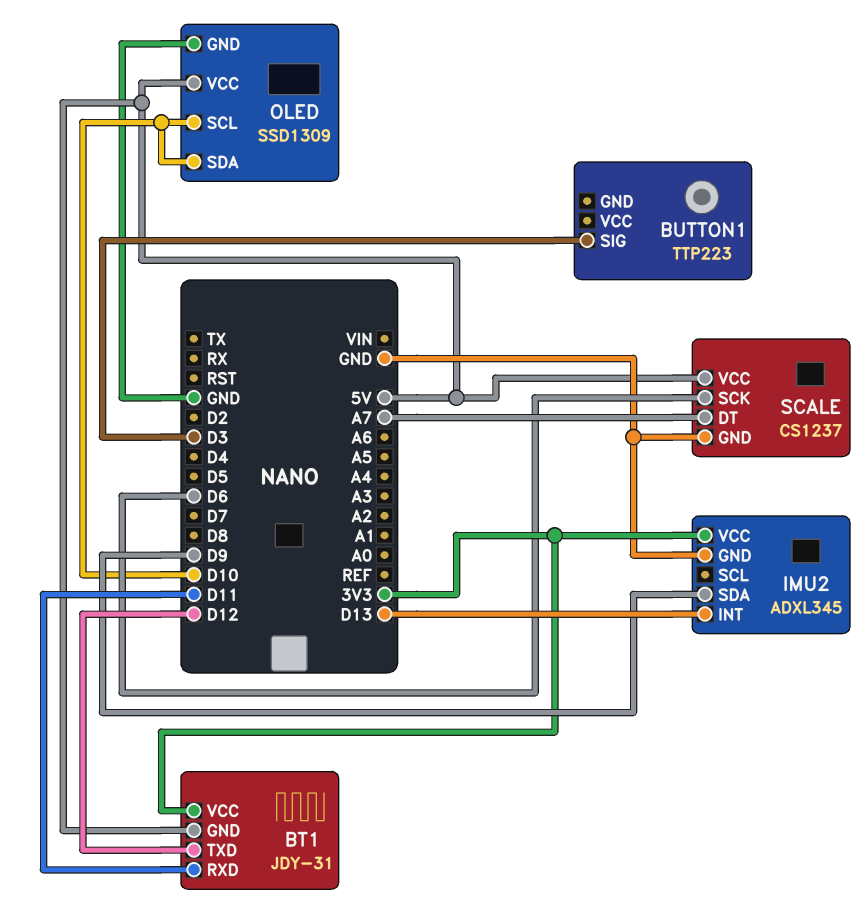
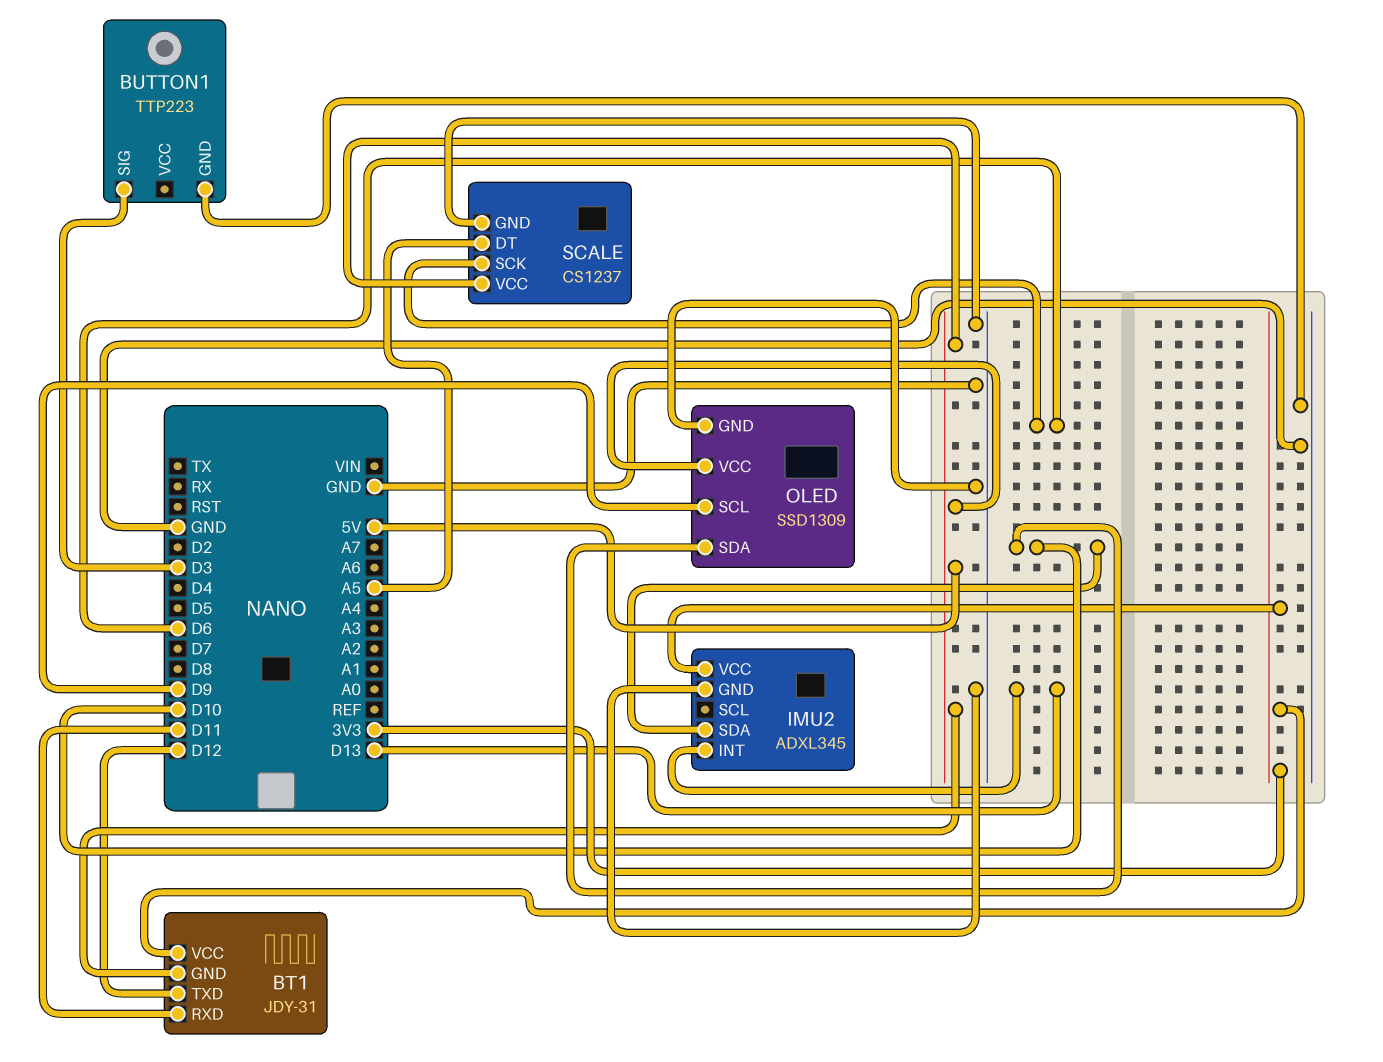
BUTTON1 pin GND: none -> GND
IMU2 pin SDA: D9 -> D10
OLED pin SCL: D10 -> D9
SCALE pin DT: A7 -> A5

